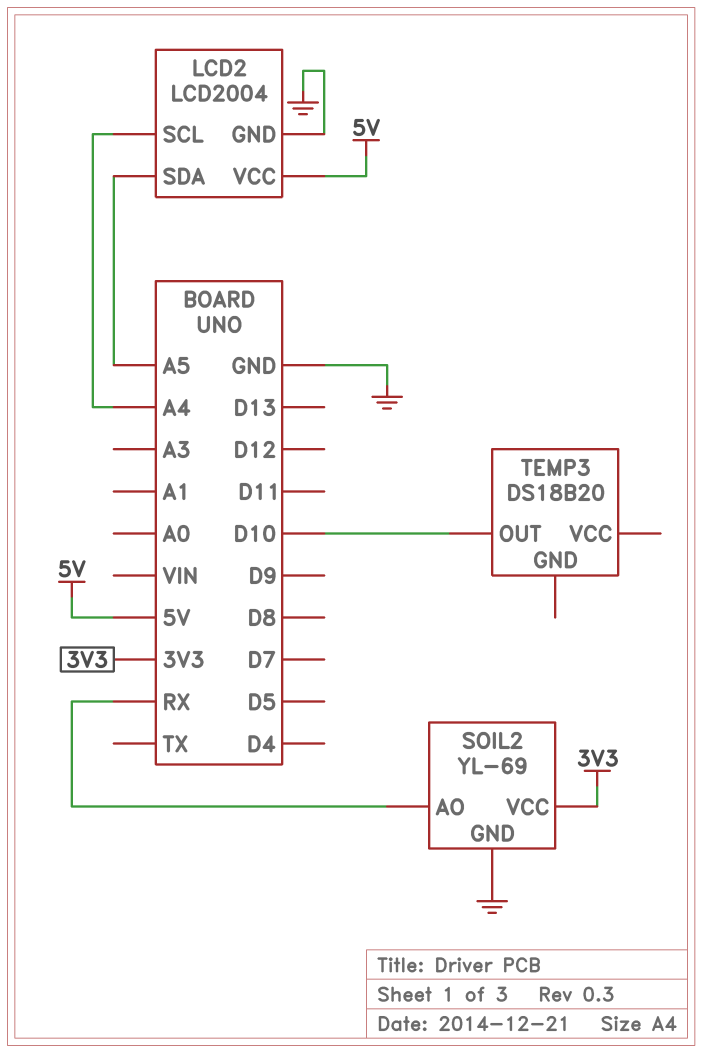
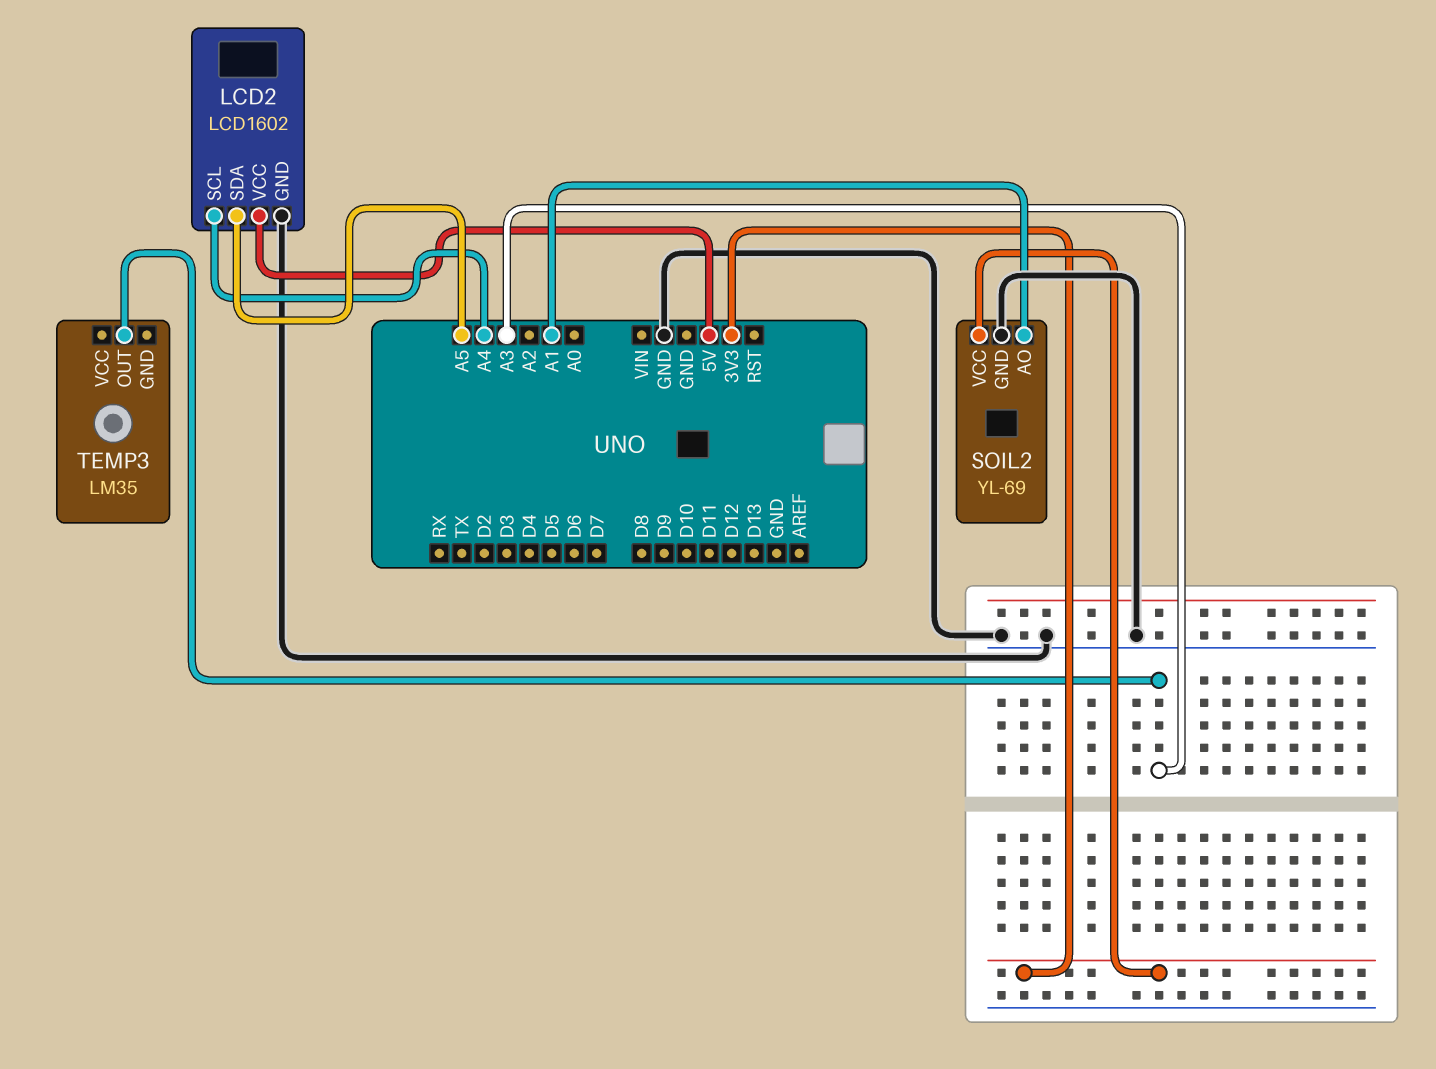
LCD2: LCD2004 -> LCD1602
SOIL2 pin AO: RX -> A1
TEMP3: DS18B20 -> LM35
TEMP3 pin OUT: D10 -> A3

